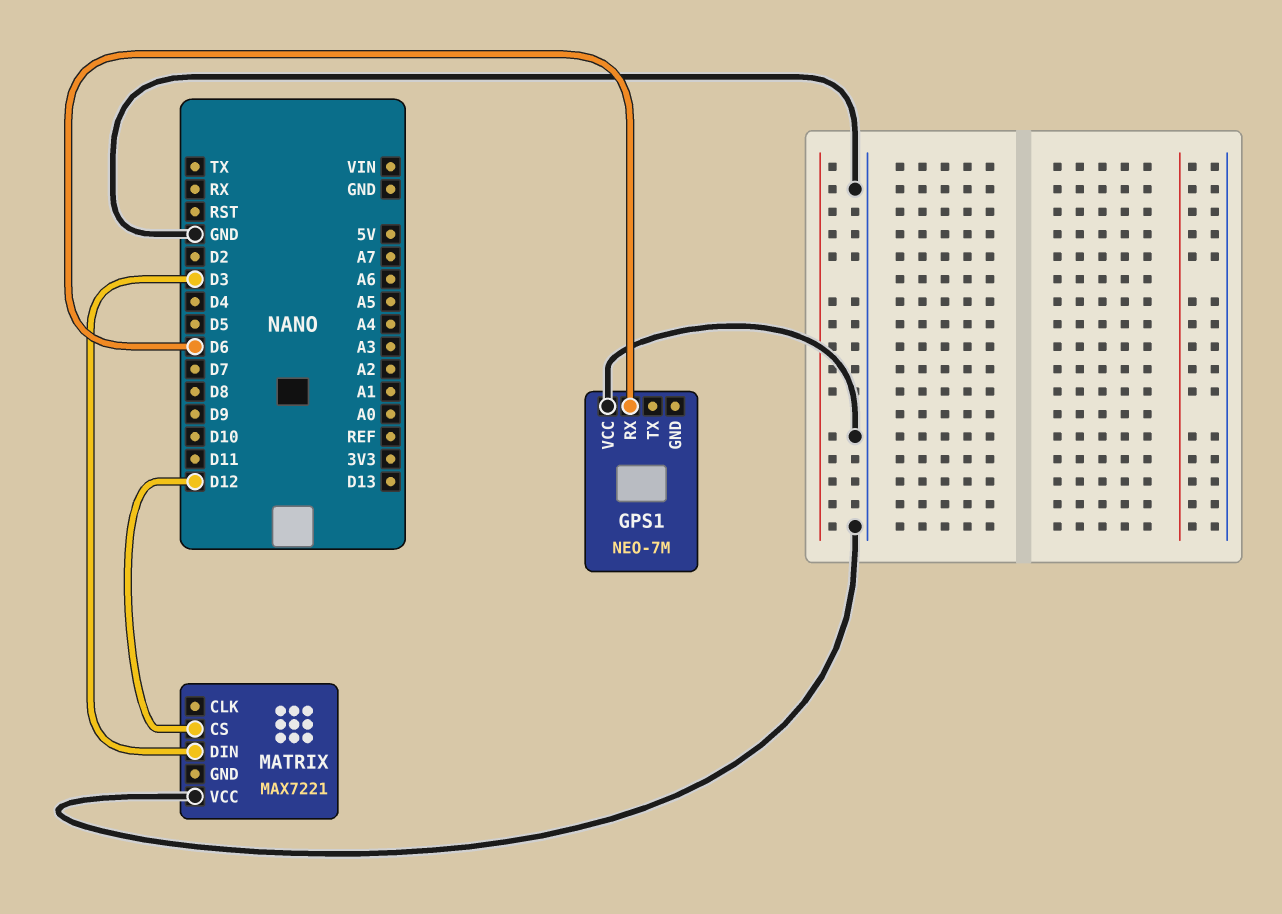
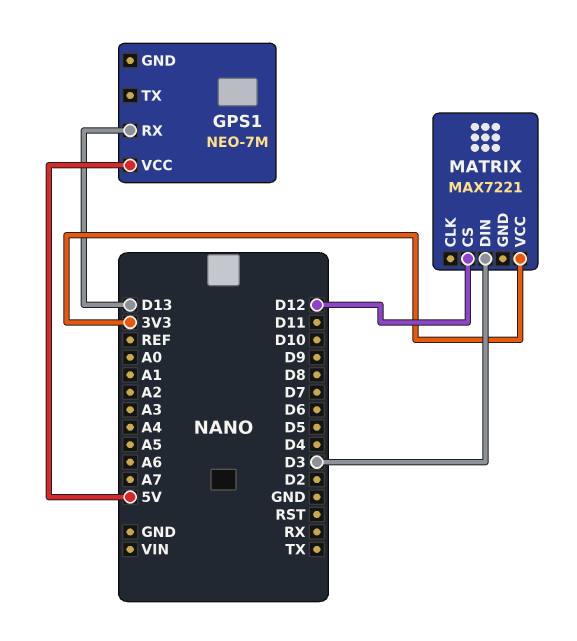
GPS1 pin RX: D6 -> D13
GPS1 pin VCC: GND -> 5V
MATRIX pin VCC: GND -> 3V3

